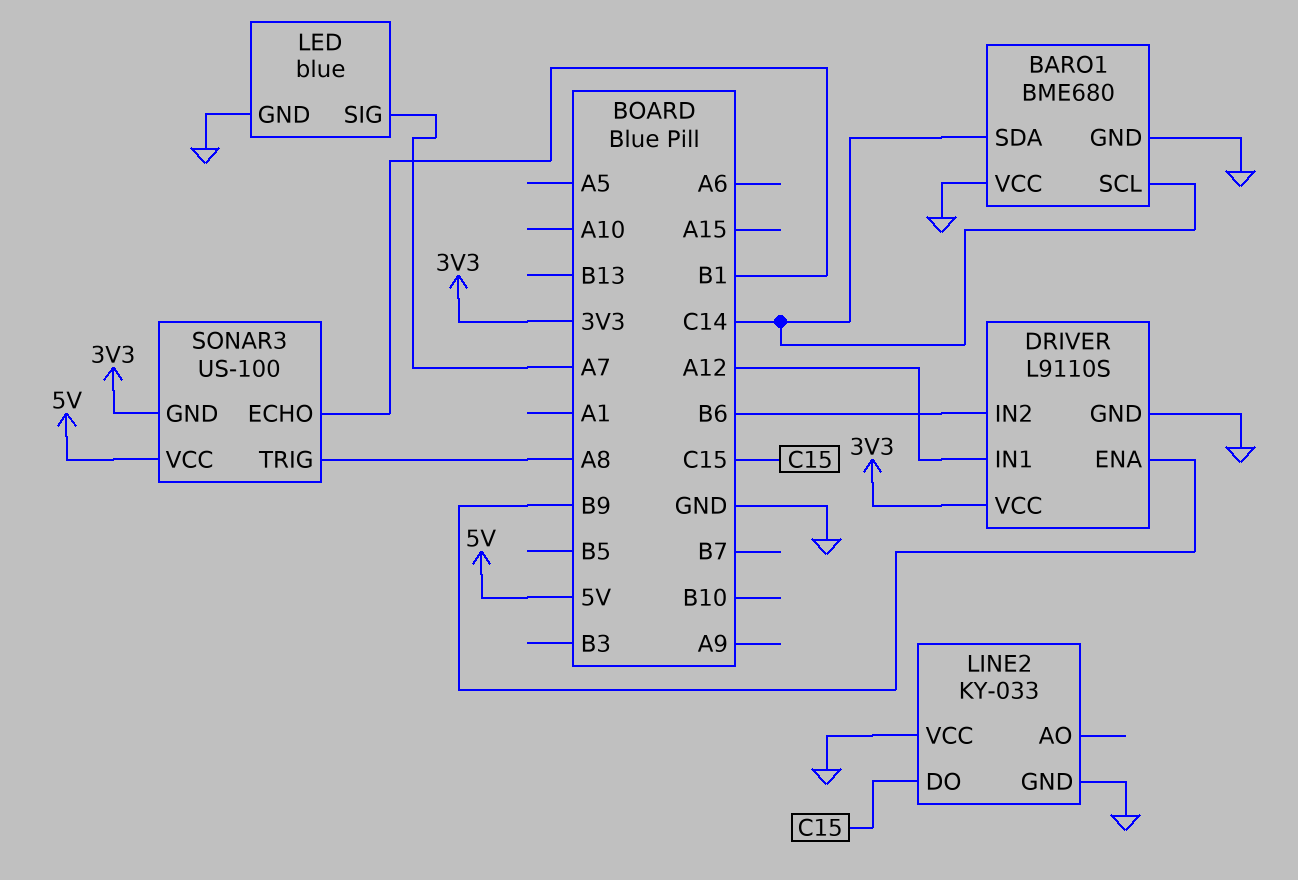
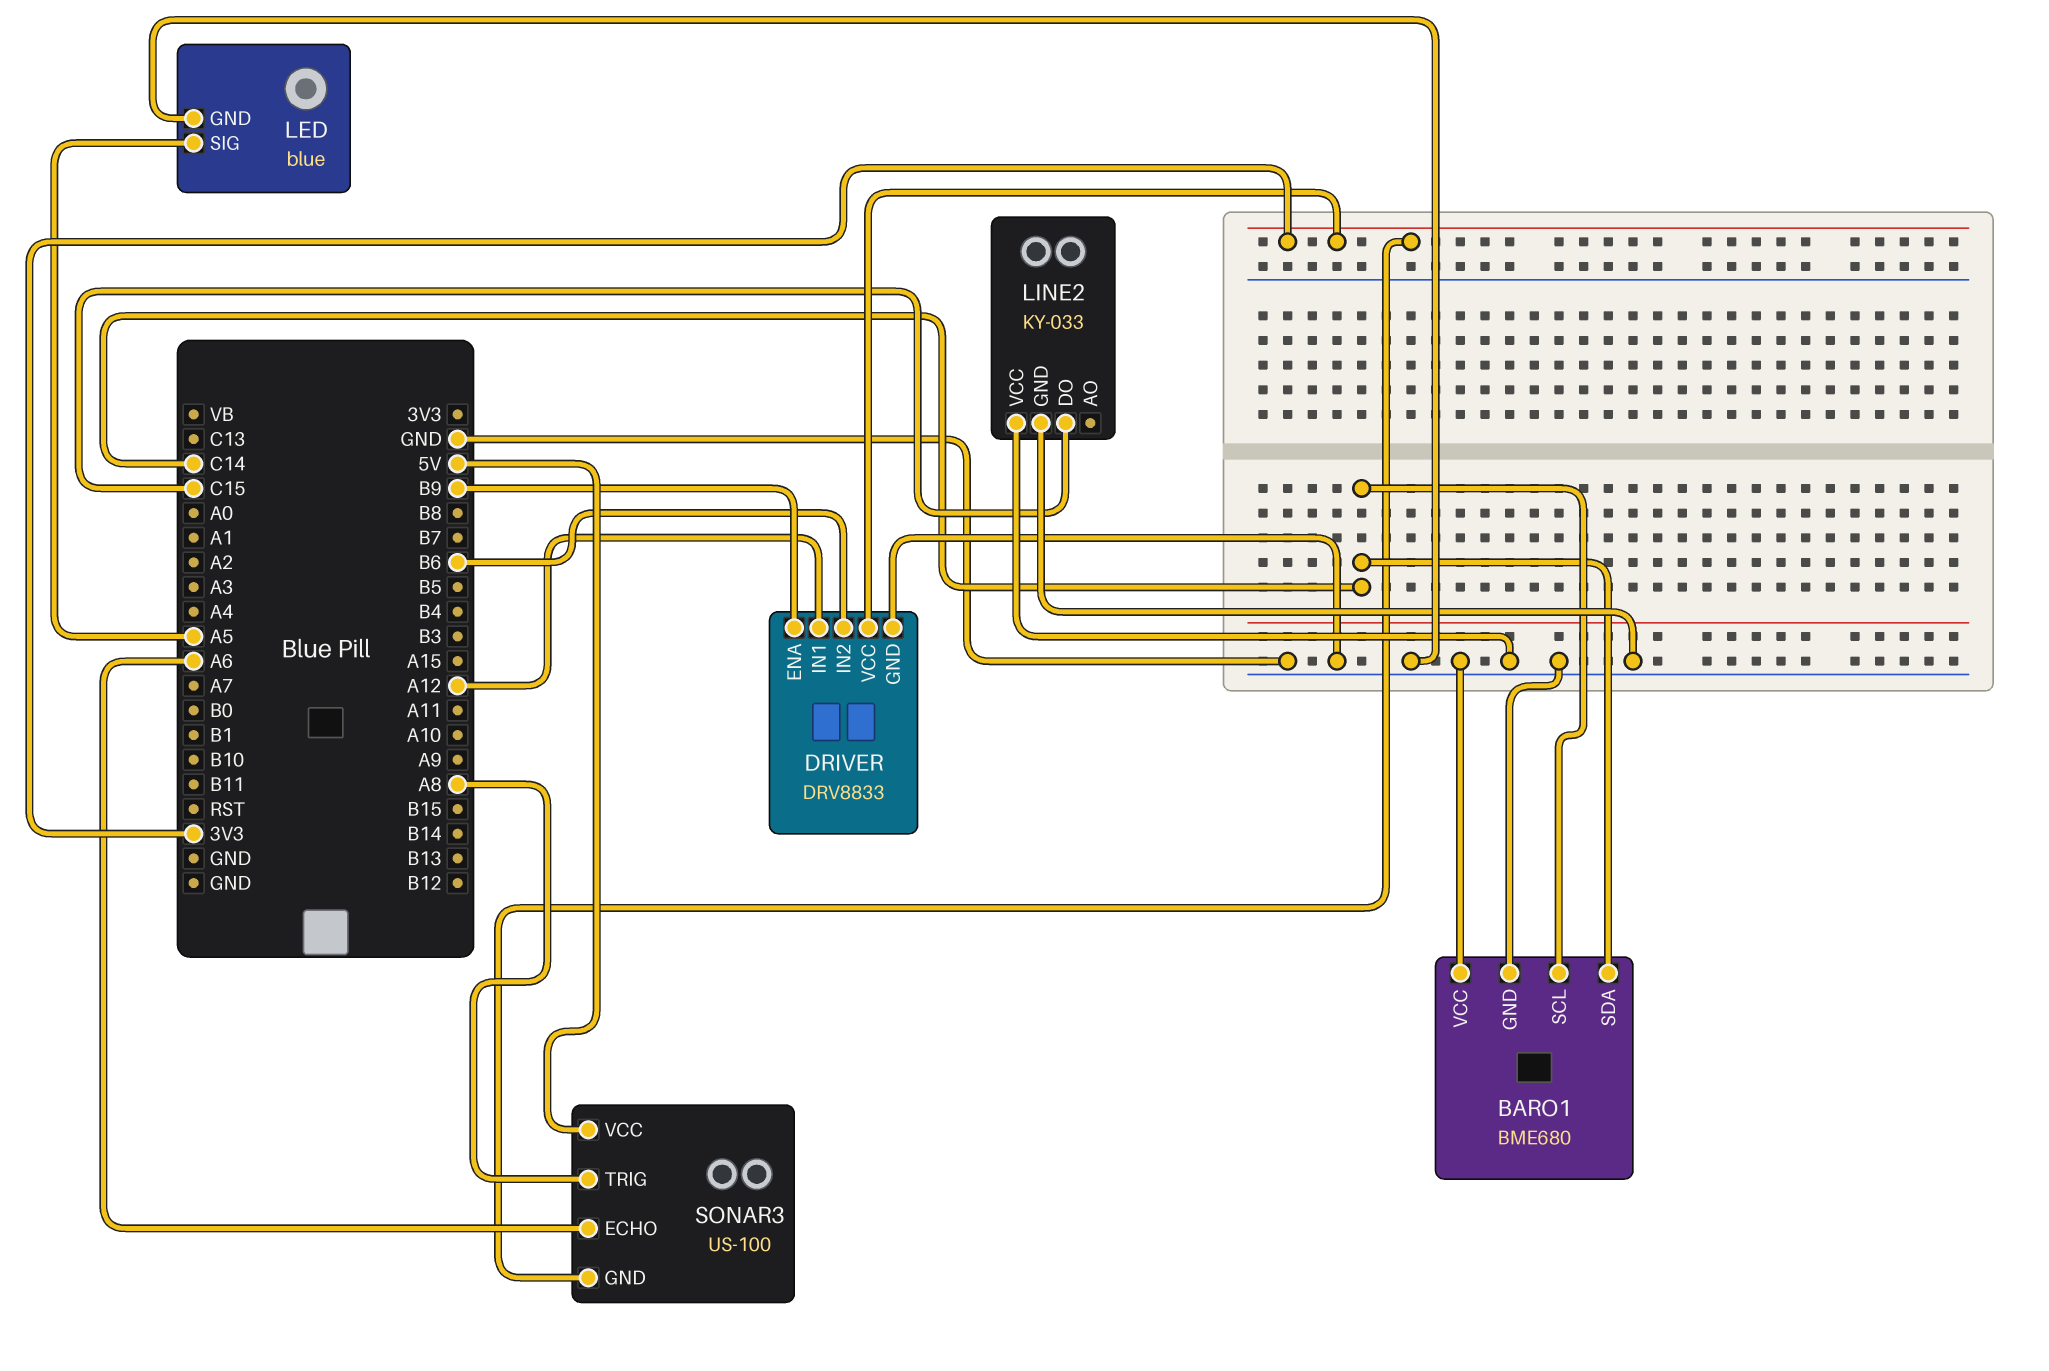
DRIVER: L9110S -> DRV8833
LED pin SIG: A7 -> A5
SONAR3 pin ECHO: B1 -> A6

